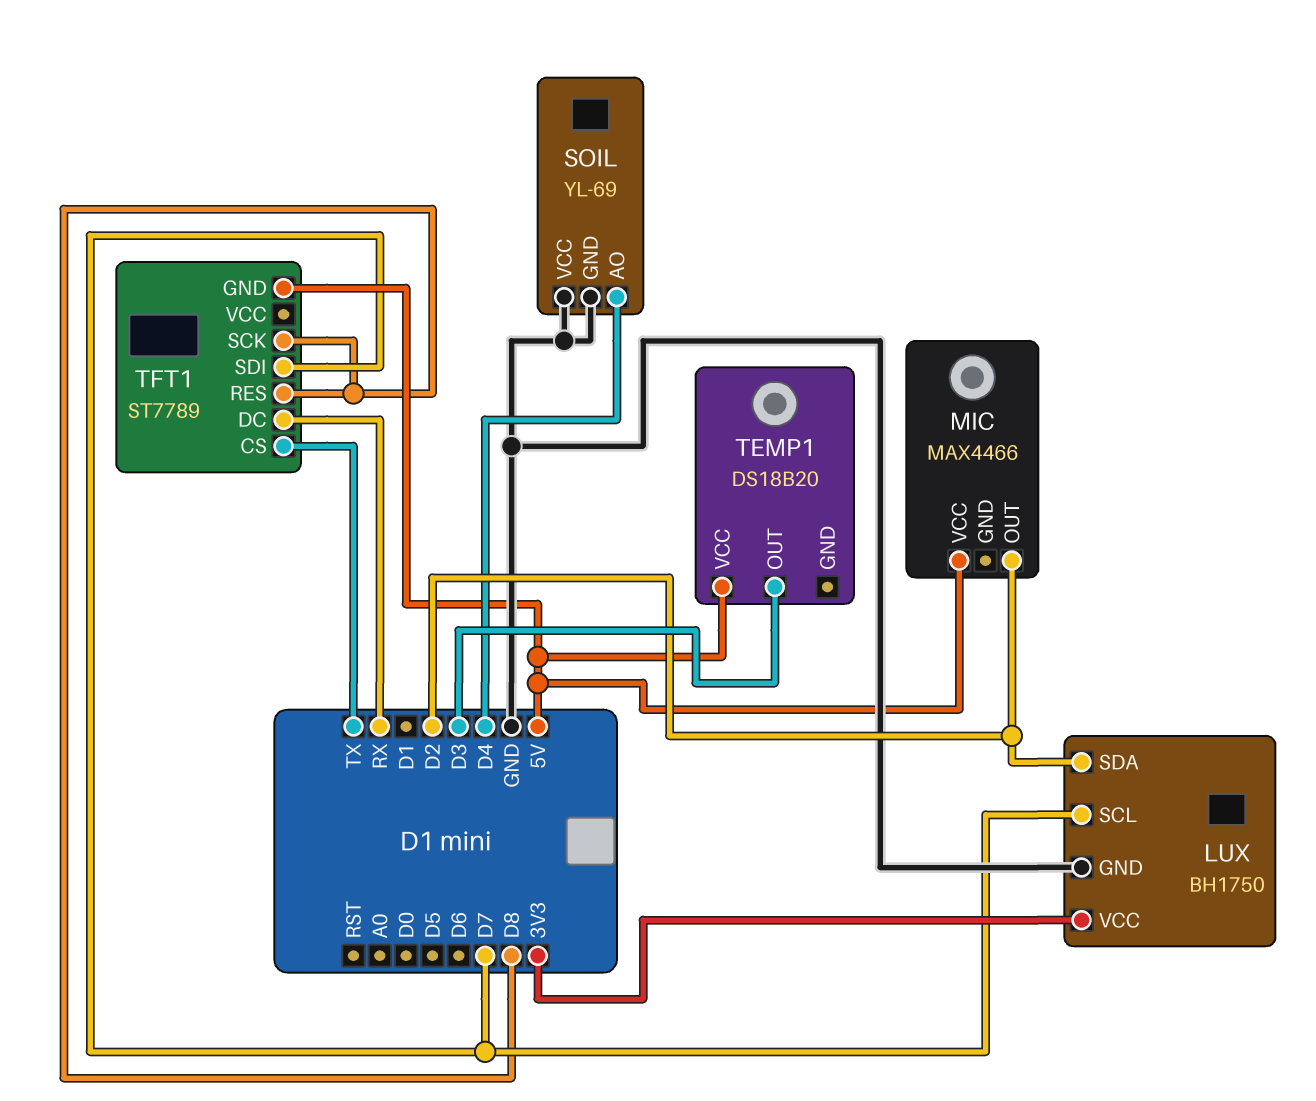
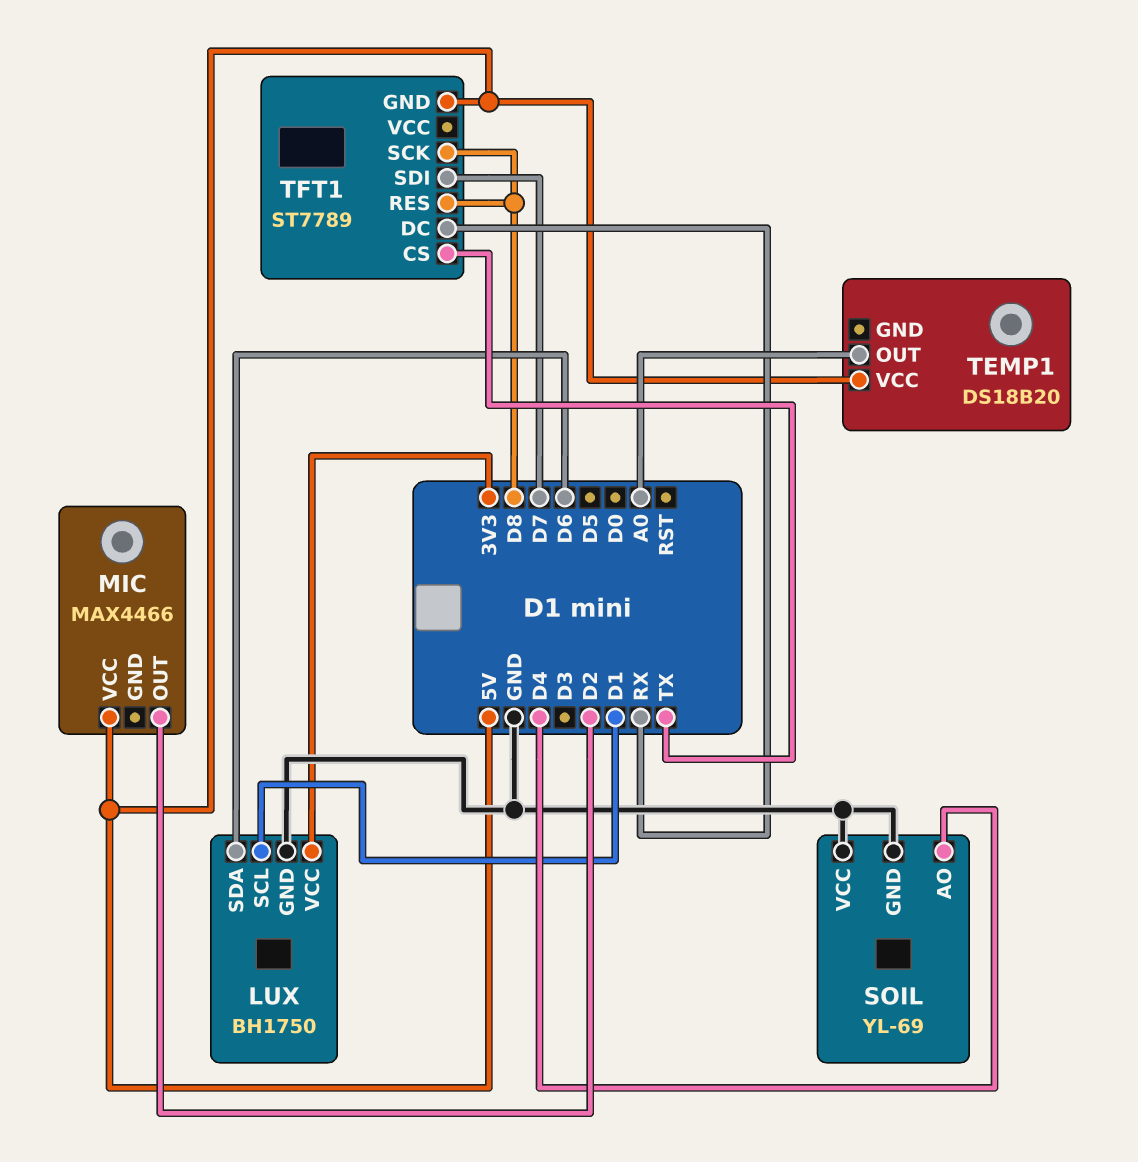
LUX pin SCL: D7 -> D1
LUX pin SDA: D2 -> D6
TEMP1 pin OUT: D3 -> A0

